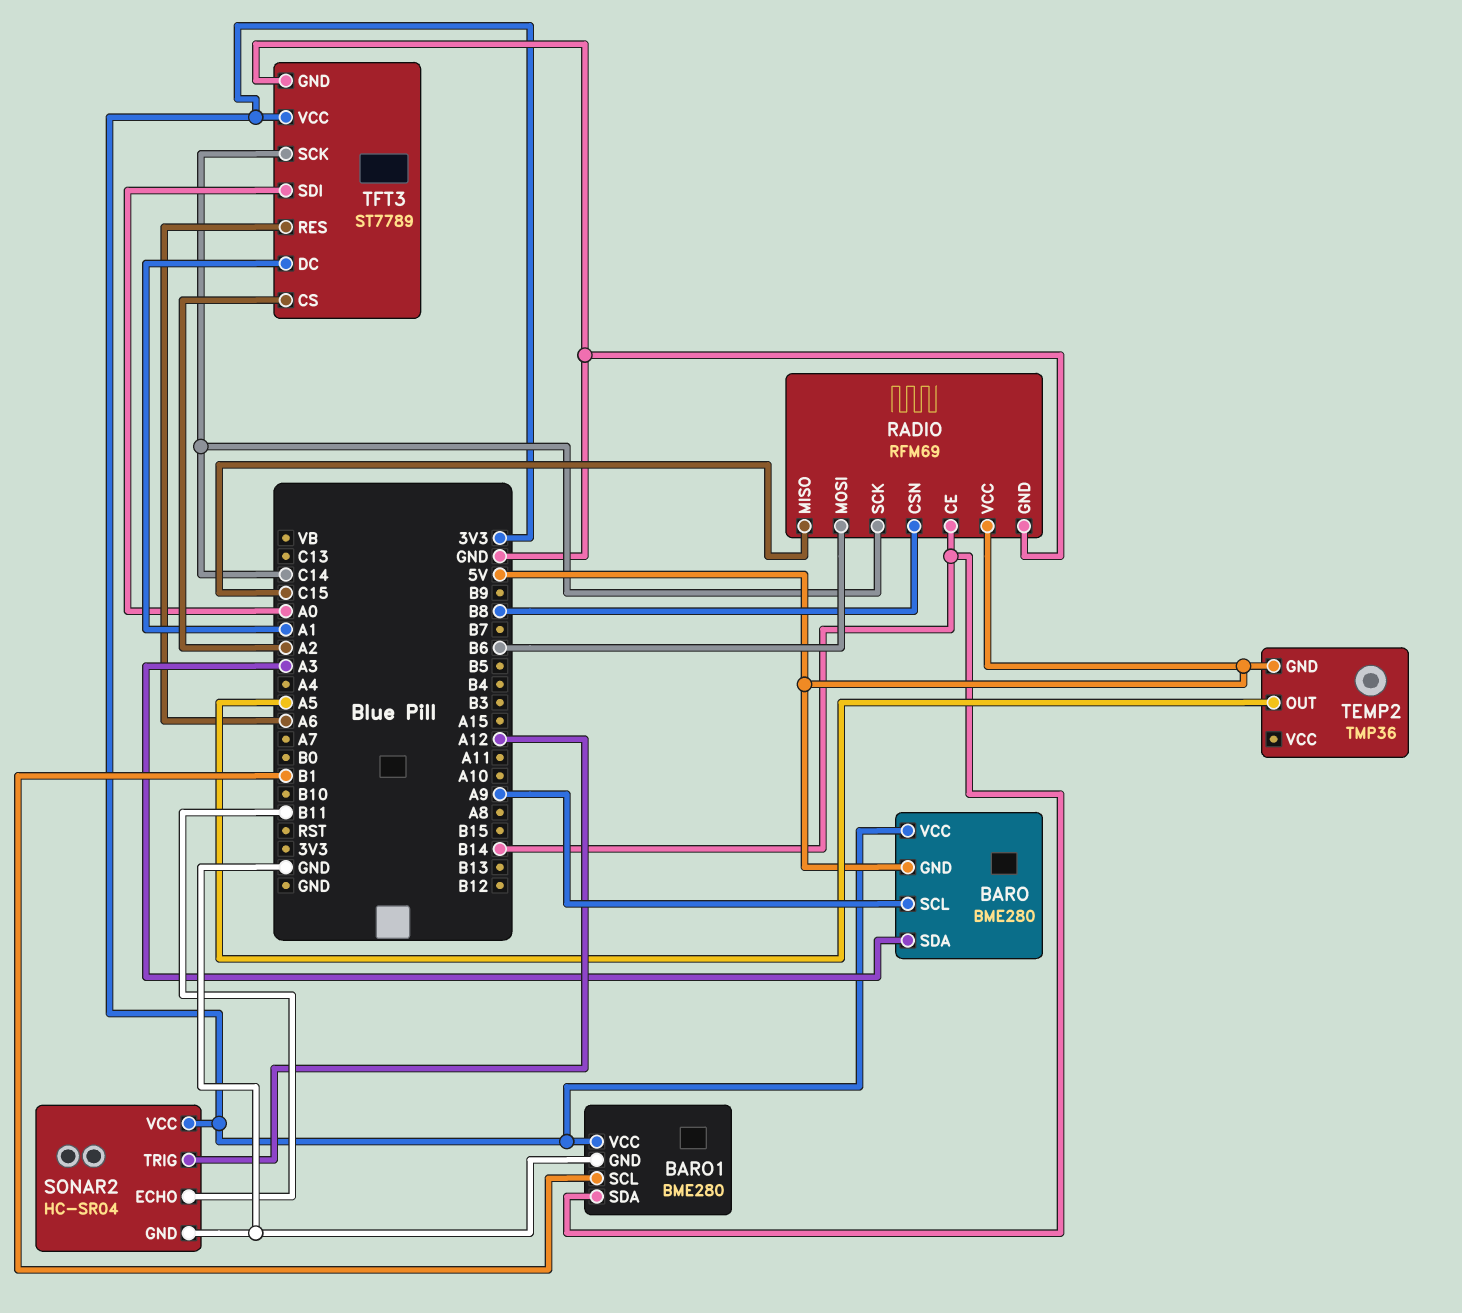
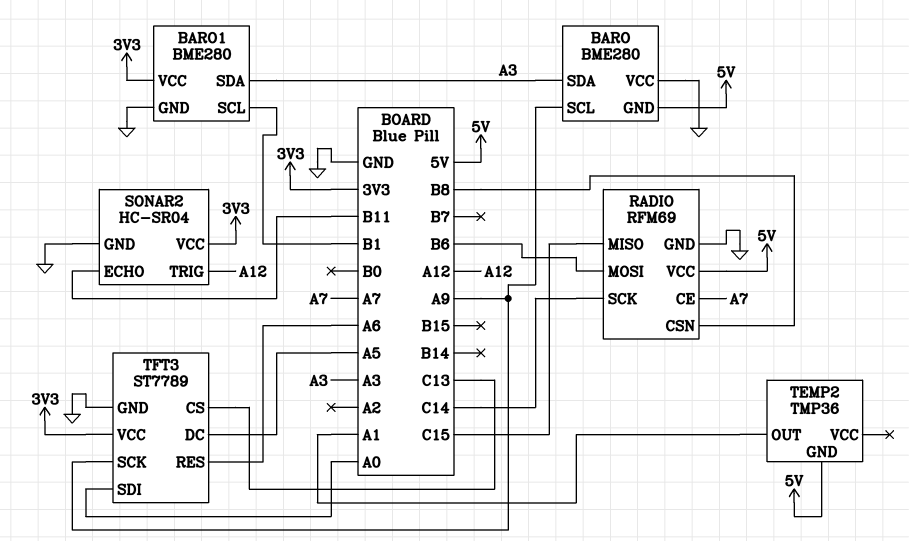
BARO pin VCC: 3V3 -> GND
BARO1 pin SDA: B14 -> A3
RADIO pin CE: B14 -> A7
TEMP2 pin OUT: A5 -> A1
TFT3 pin CS: A2 -> C13
TFT3 pin DC: A1 -> A5
TFT3 pin SCK: C14 -> A9

